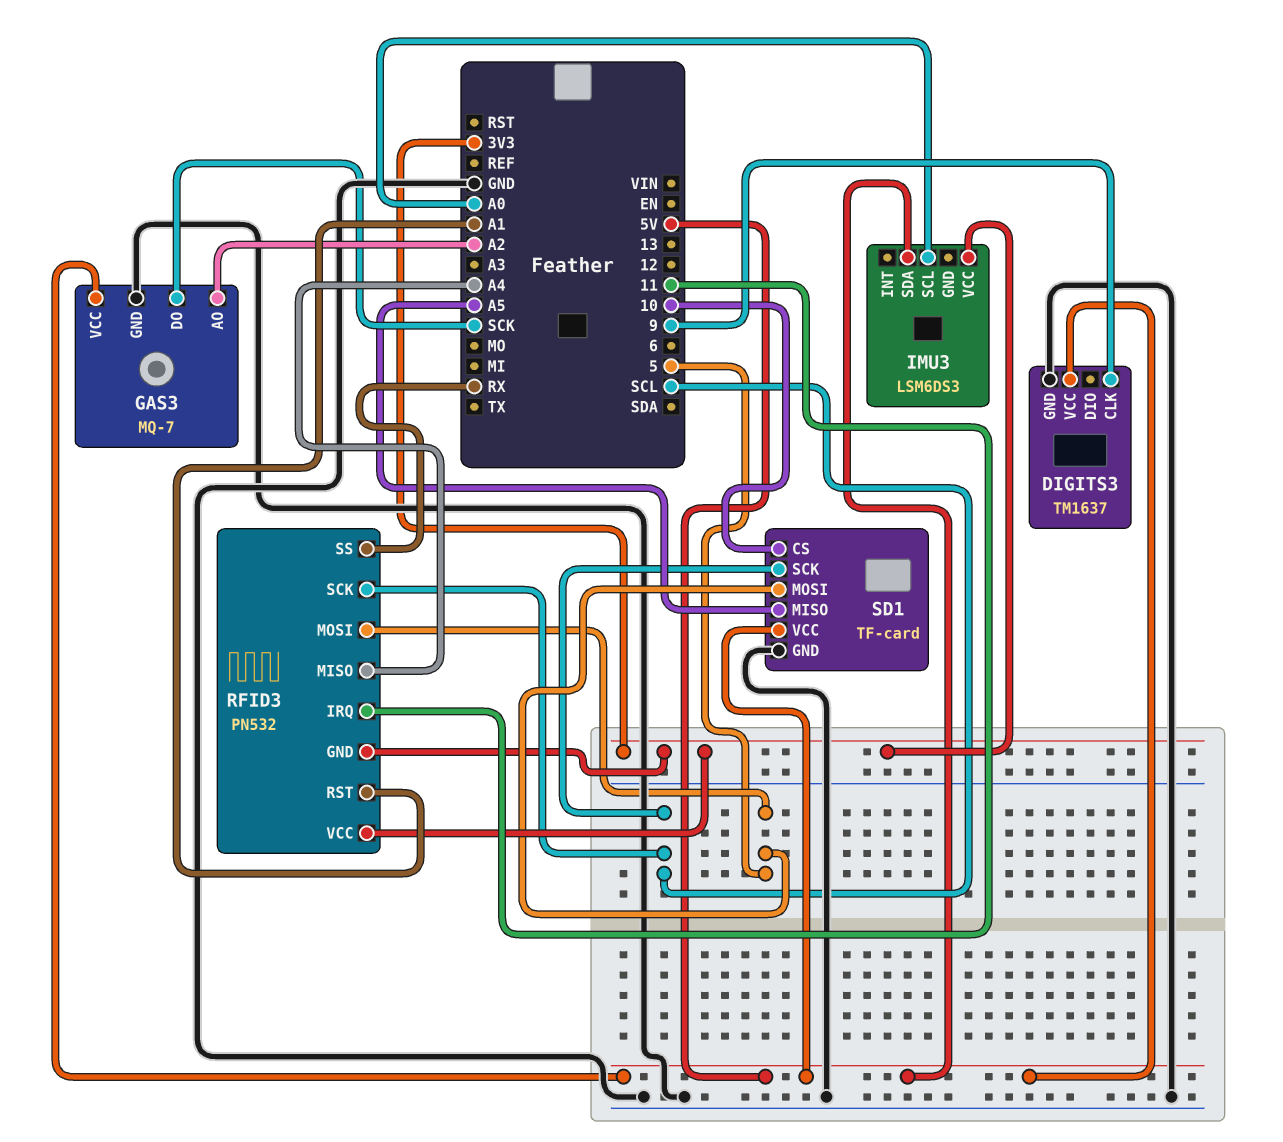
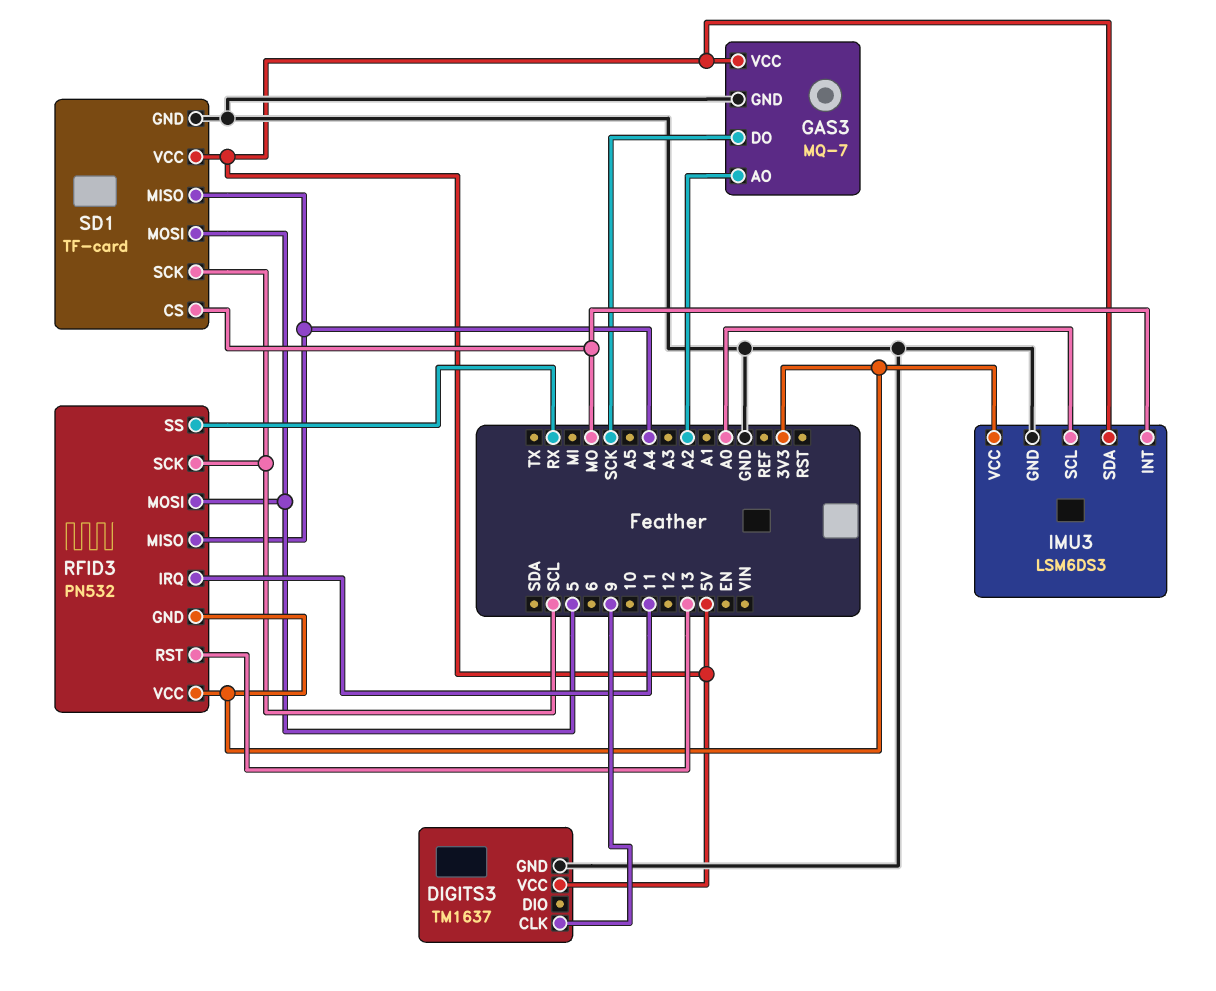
IMU3 pin GND: none -> GND
IMU3 pin INT: none -> MO
RFID3 pin RST: A1 -> 13
SD1 pin CS: 10 -> MO
SD1 pin MISO: A5 -> A4

